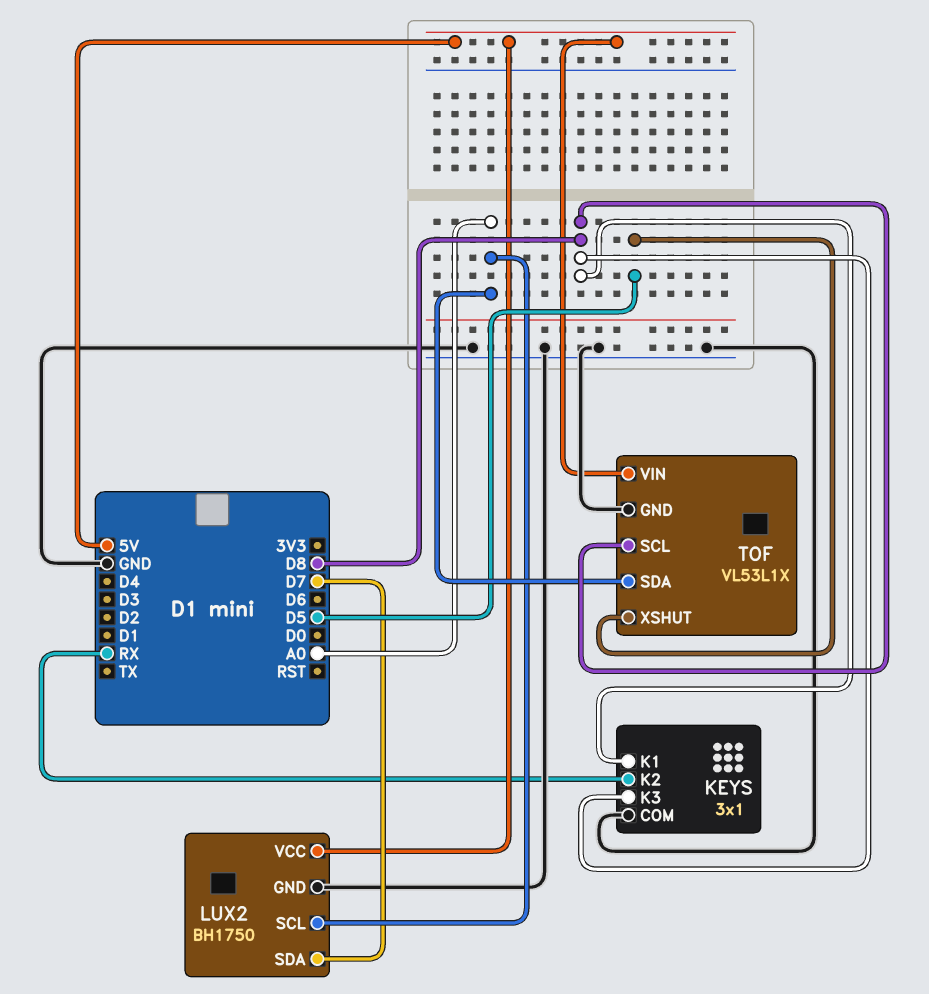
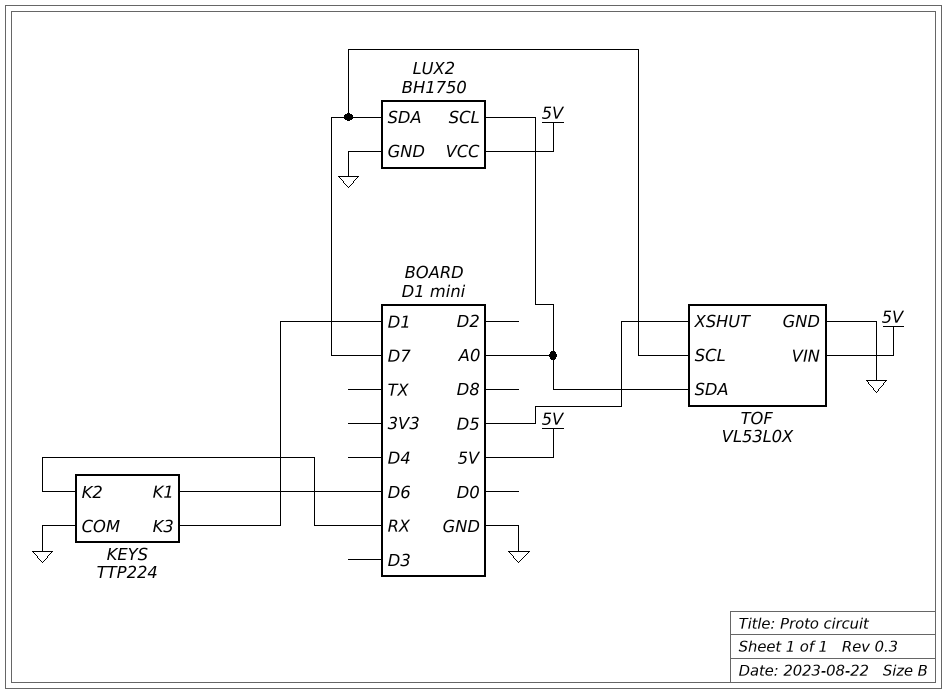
KEYS: 3x1 -> TTP224
KEYS pin K1: D8 -> D6
KEYS pin K3: D8 -> D1
TOF: VL53L1X -> VL53L0X
TOF pin SCL: D8 -> D7

